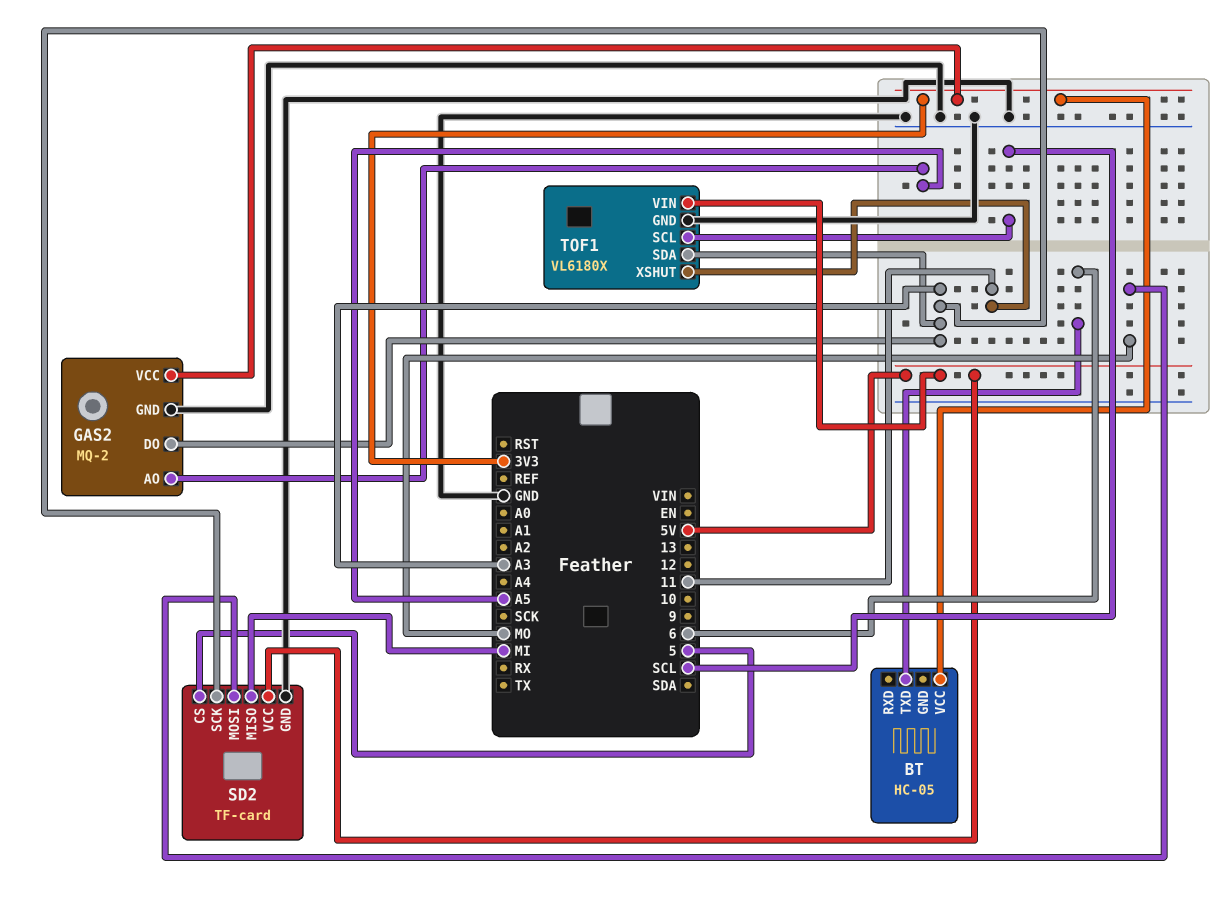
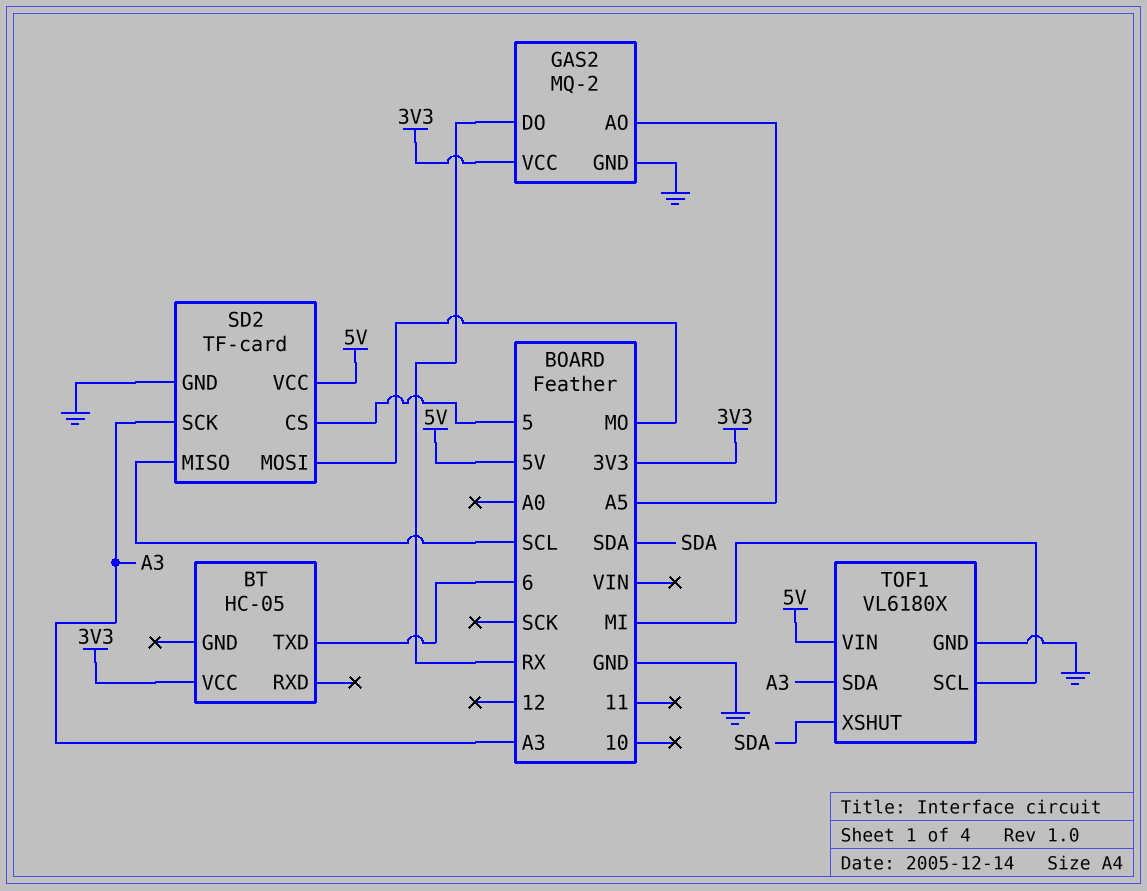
GAS2 pin DO: A3 -> RX
SD2 pin MISO: MI -> SCL
TOF1 pin SCL: SCL -> MI
TOF1 pin XSHUT: 11 -> SDA

